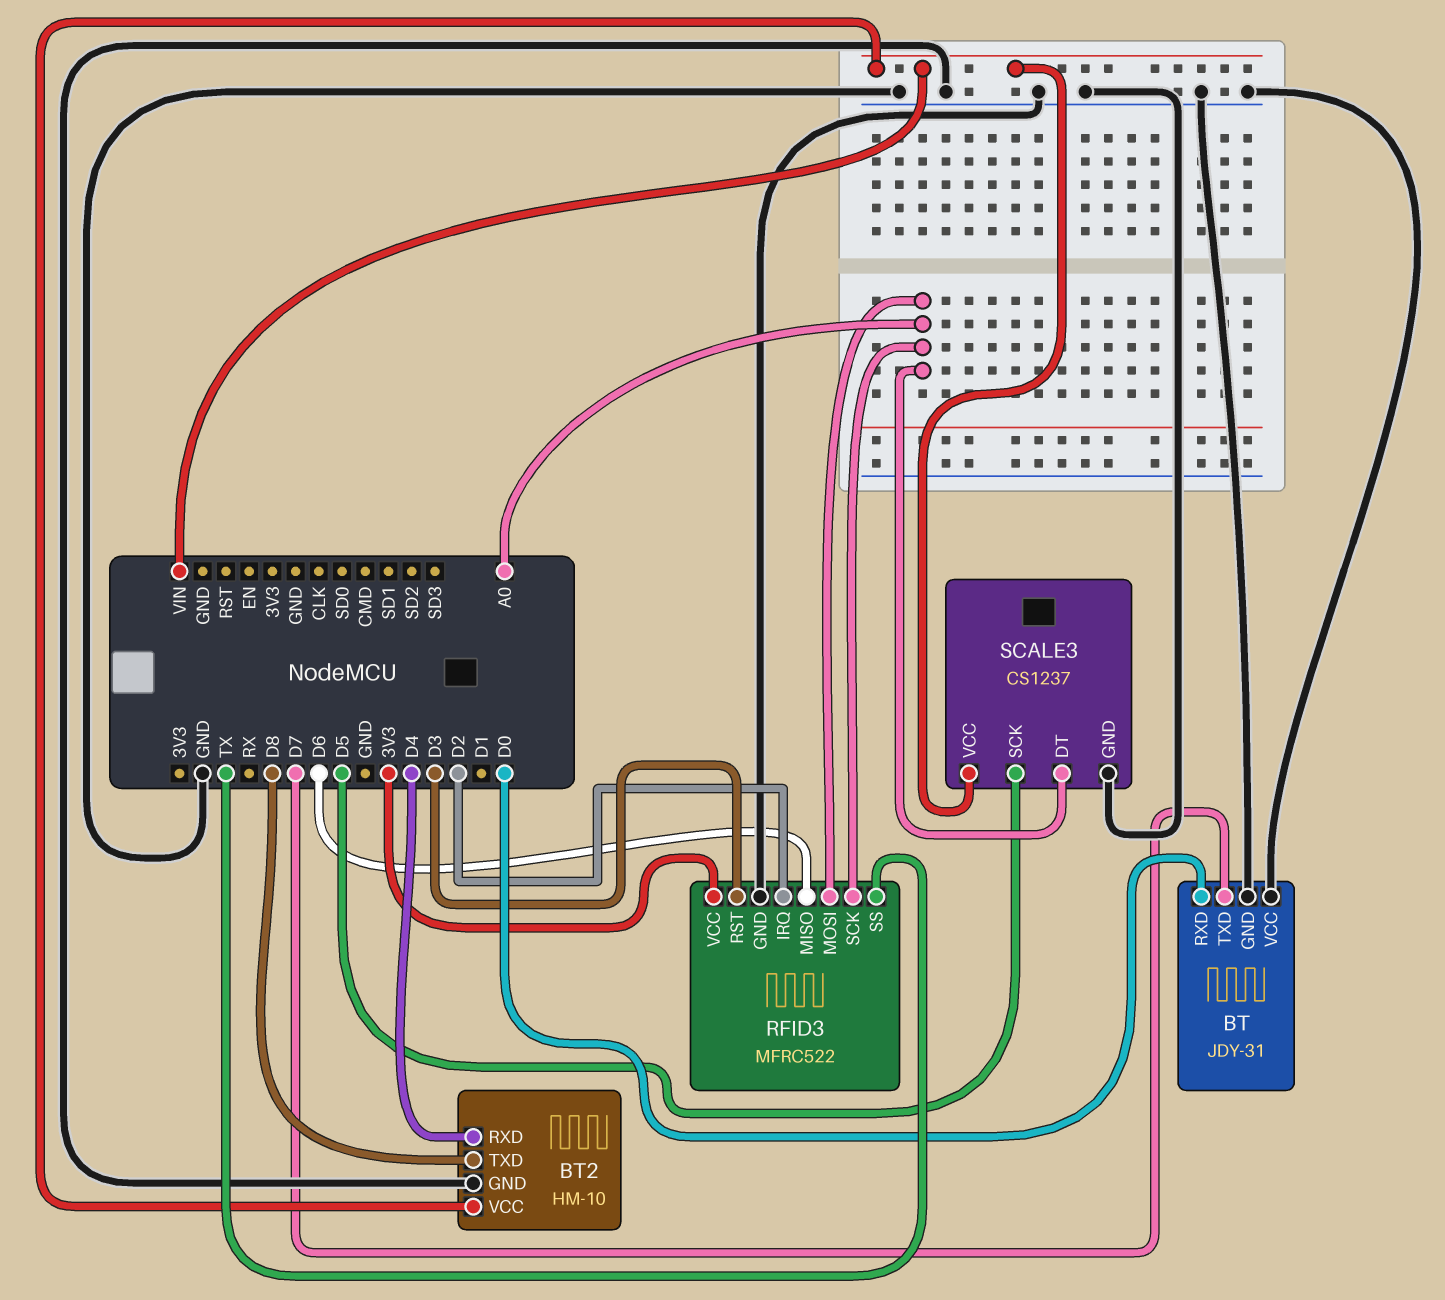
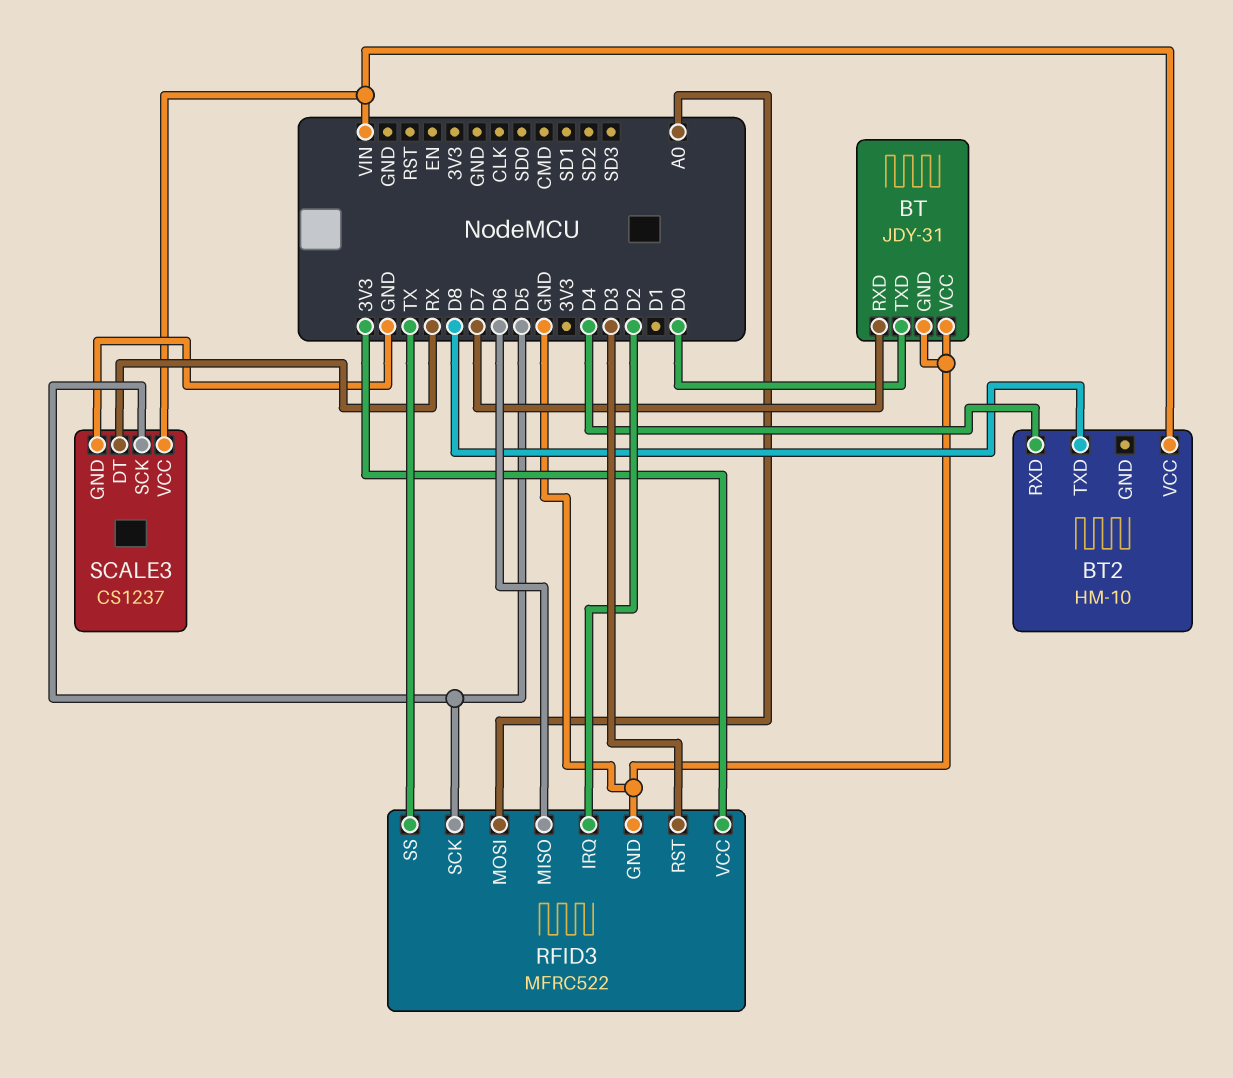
BT pin RXD: D0 -> D7
BT pin TXD: D7 -> D0
BT2 pin GND: GND -> none
RFID3 pin SCK: A0 -> D5
SCALE3 pin DT: A0 -> RX

